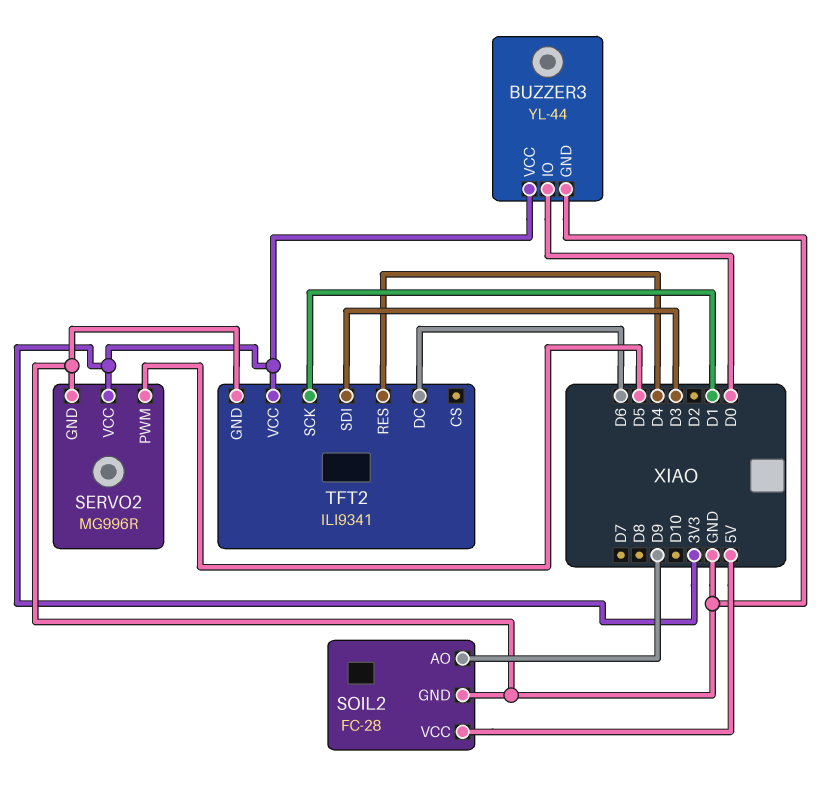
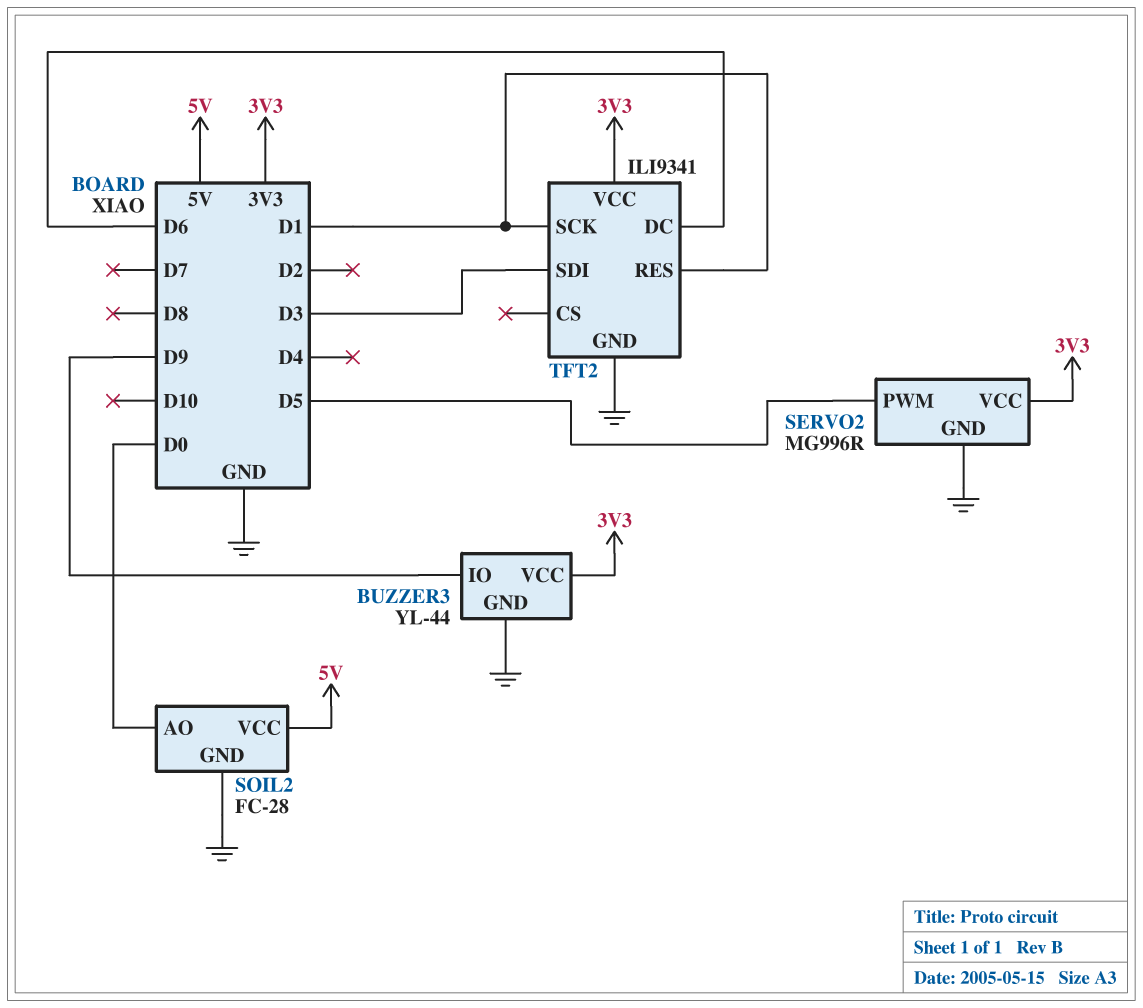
BUZZER3 pin IO: D0 -> D9
SOIL2 pin AO: D9 -> D0
TFT2 pin RES: D4 -> D1

